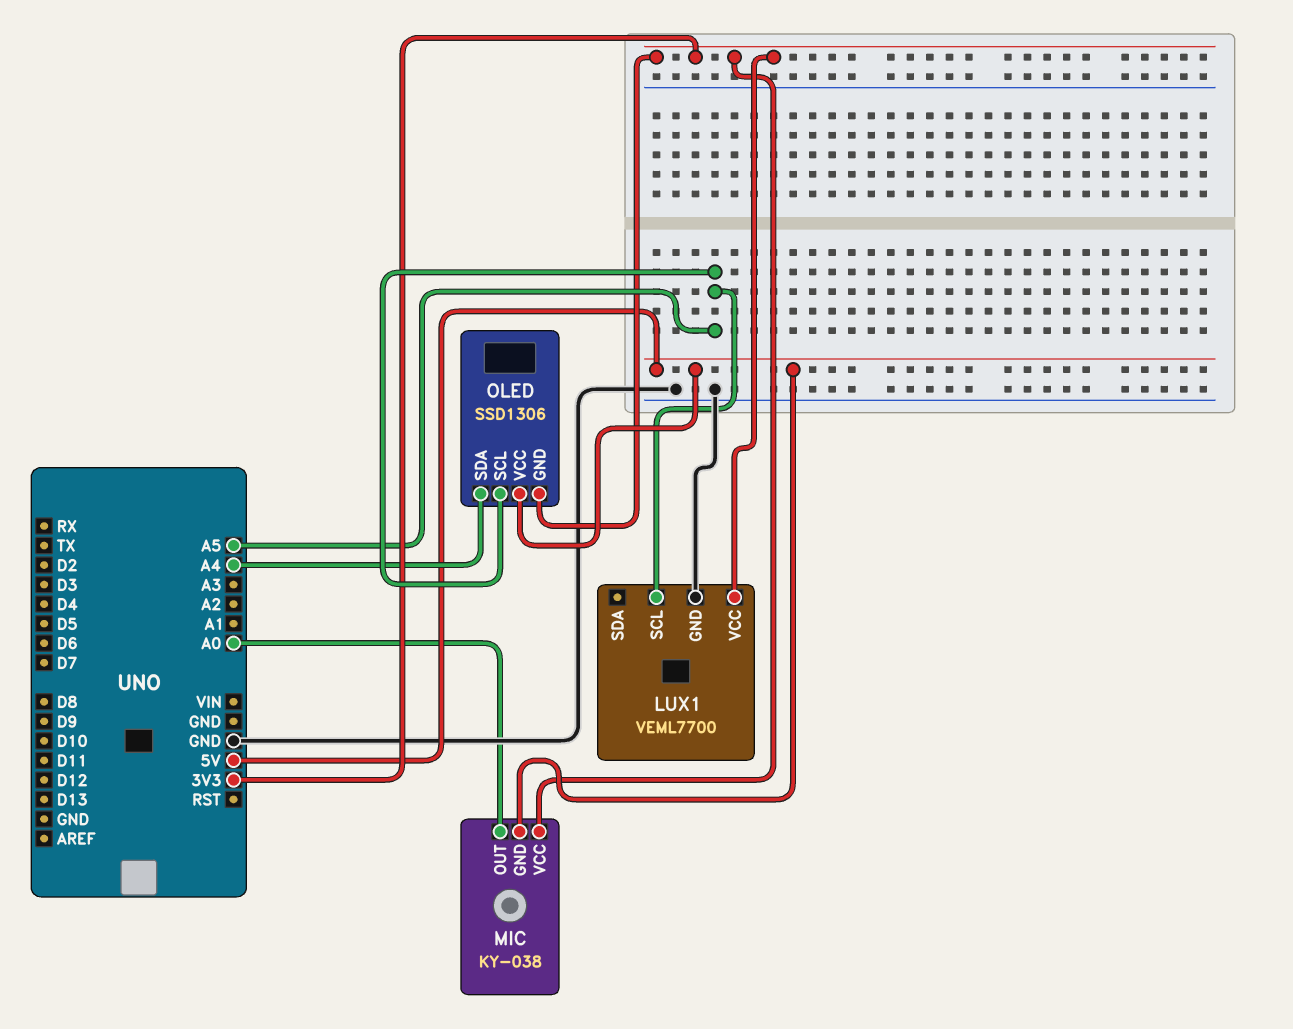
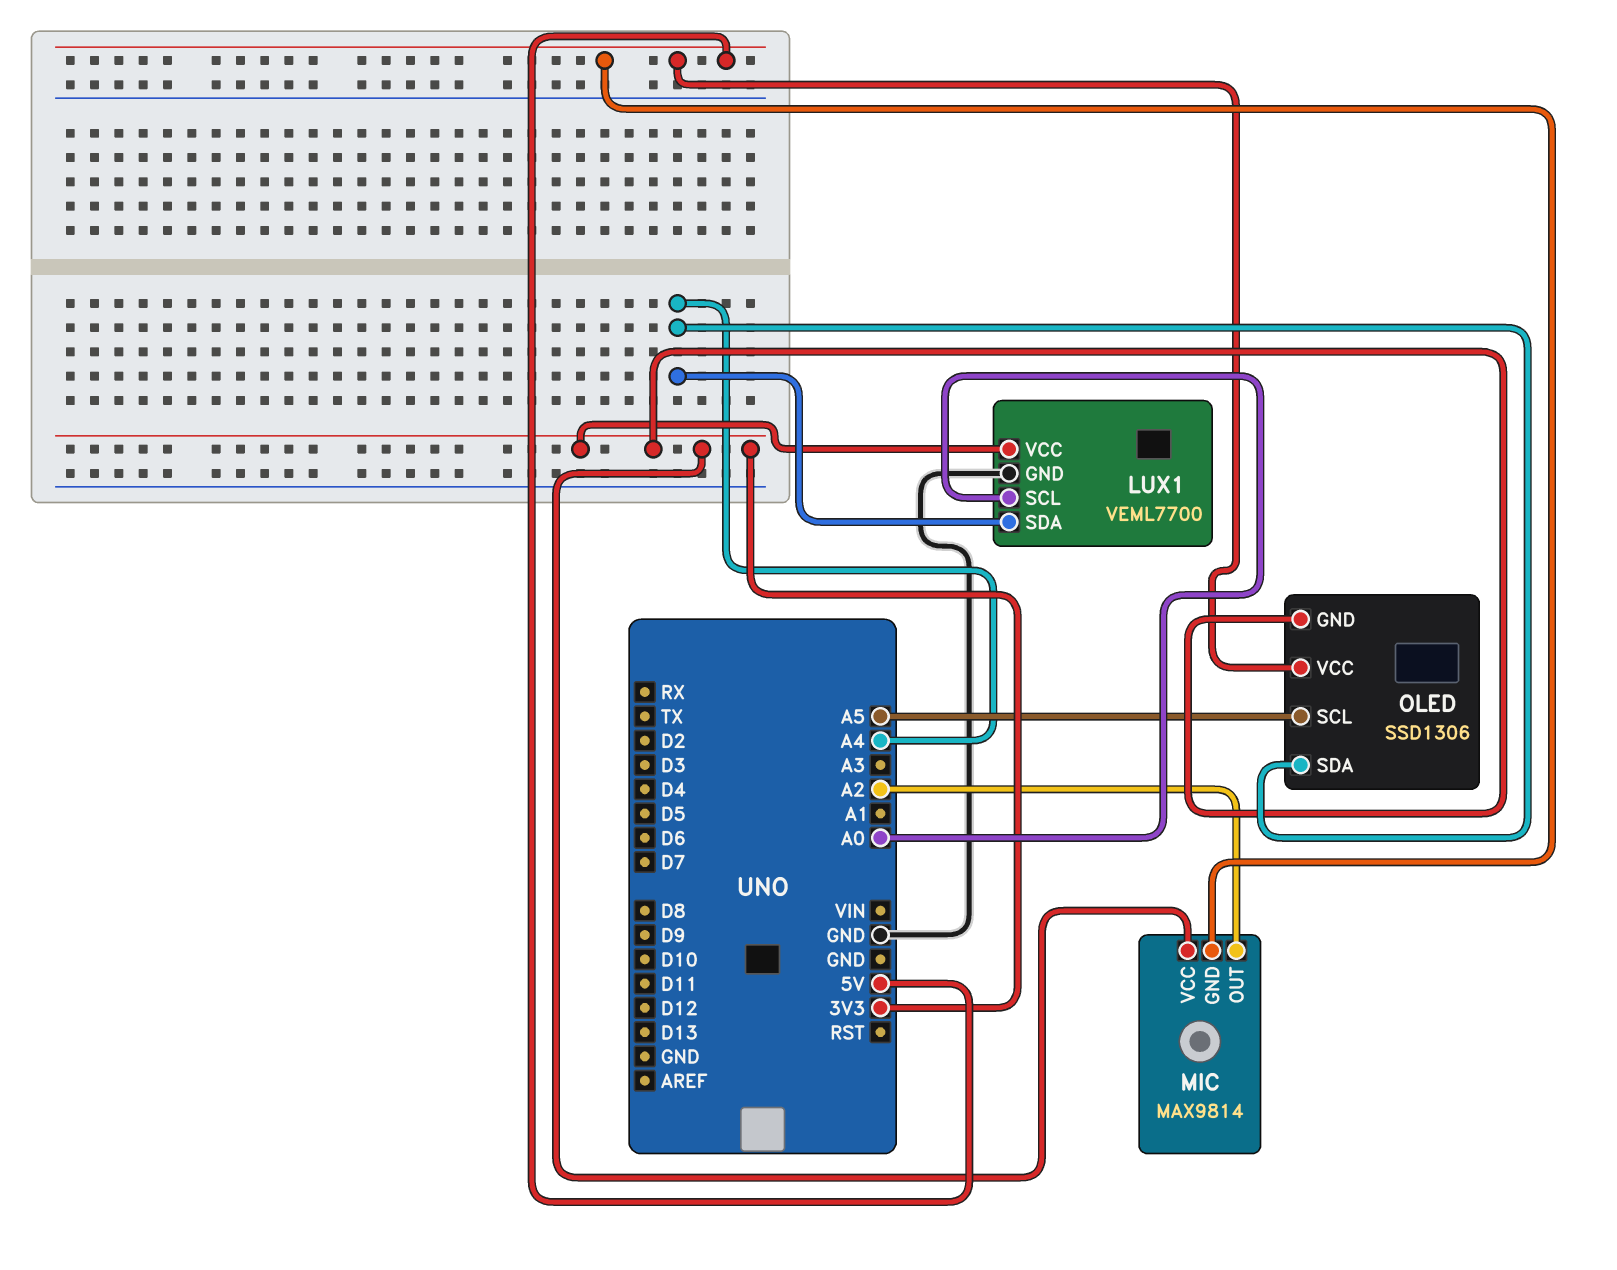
LUX1 pin SCL: A5 -> A0
LUX1 pin SDA: none -> A4
MIC: KY-038 -> MAX9814
MIC pin OUT: A0 -> A2

